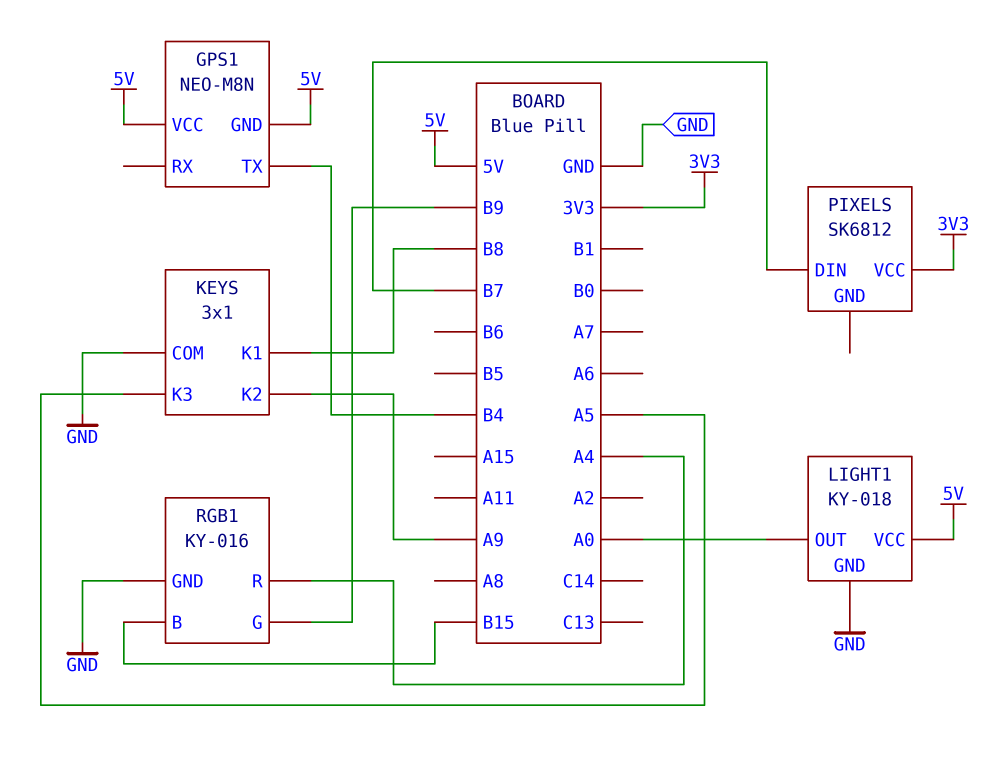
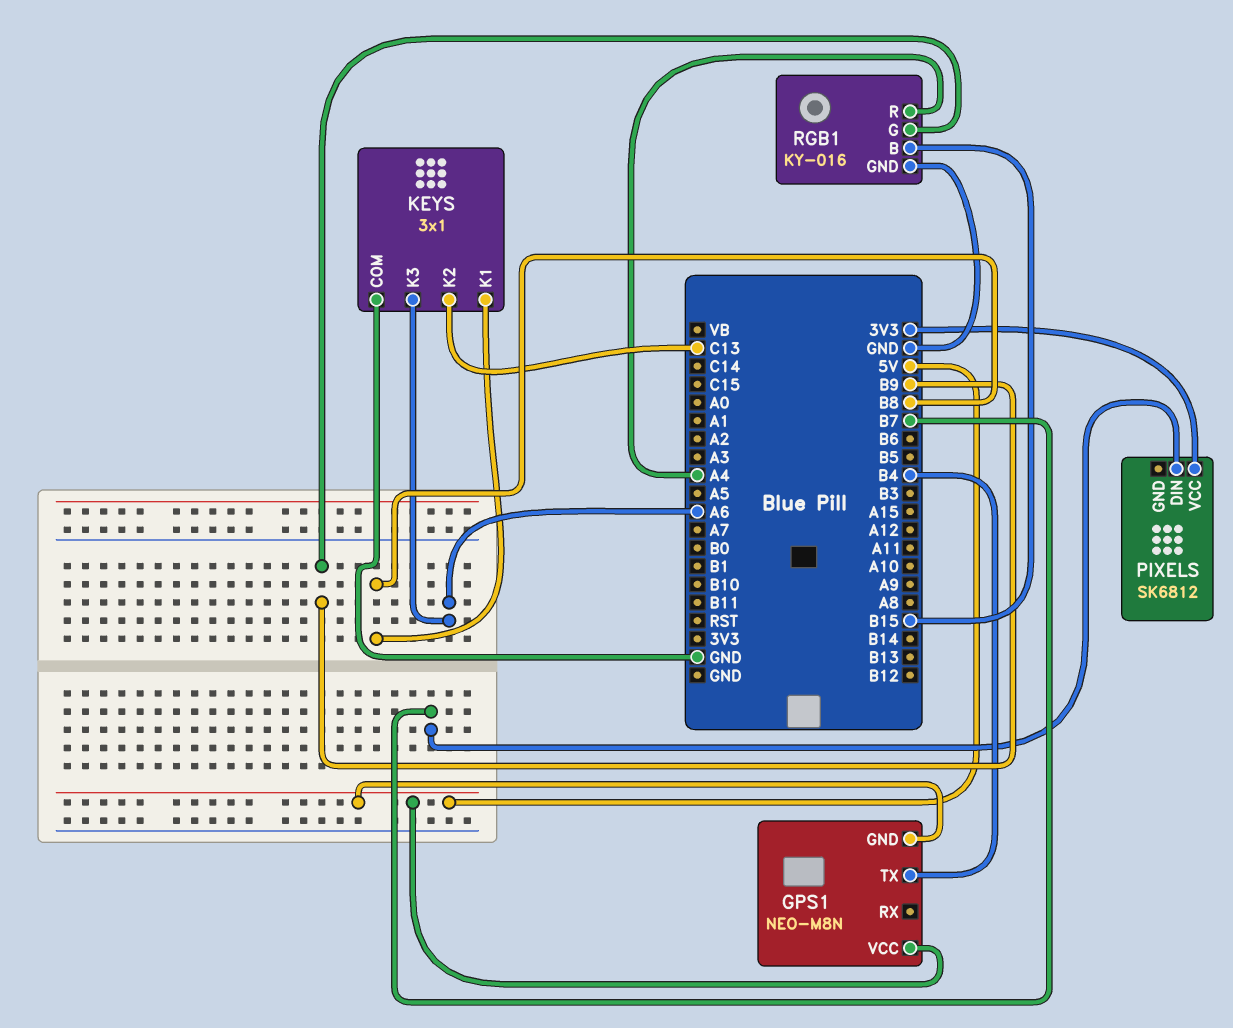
KEYS pin K2: A9 -> C13
KEYS pin K3: A5 -> A6
LIGHT1: KY-018 -> none
LIGHT1 pin GND: GND -> none
LIGHT1 pin OUT: A0 -> none
LIGHT1 pin VCC: 5V -> none

